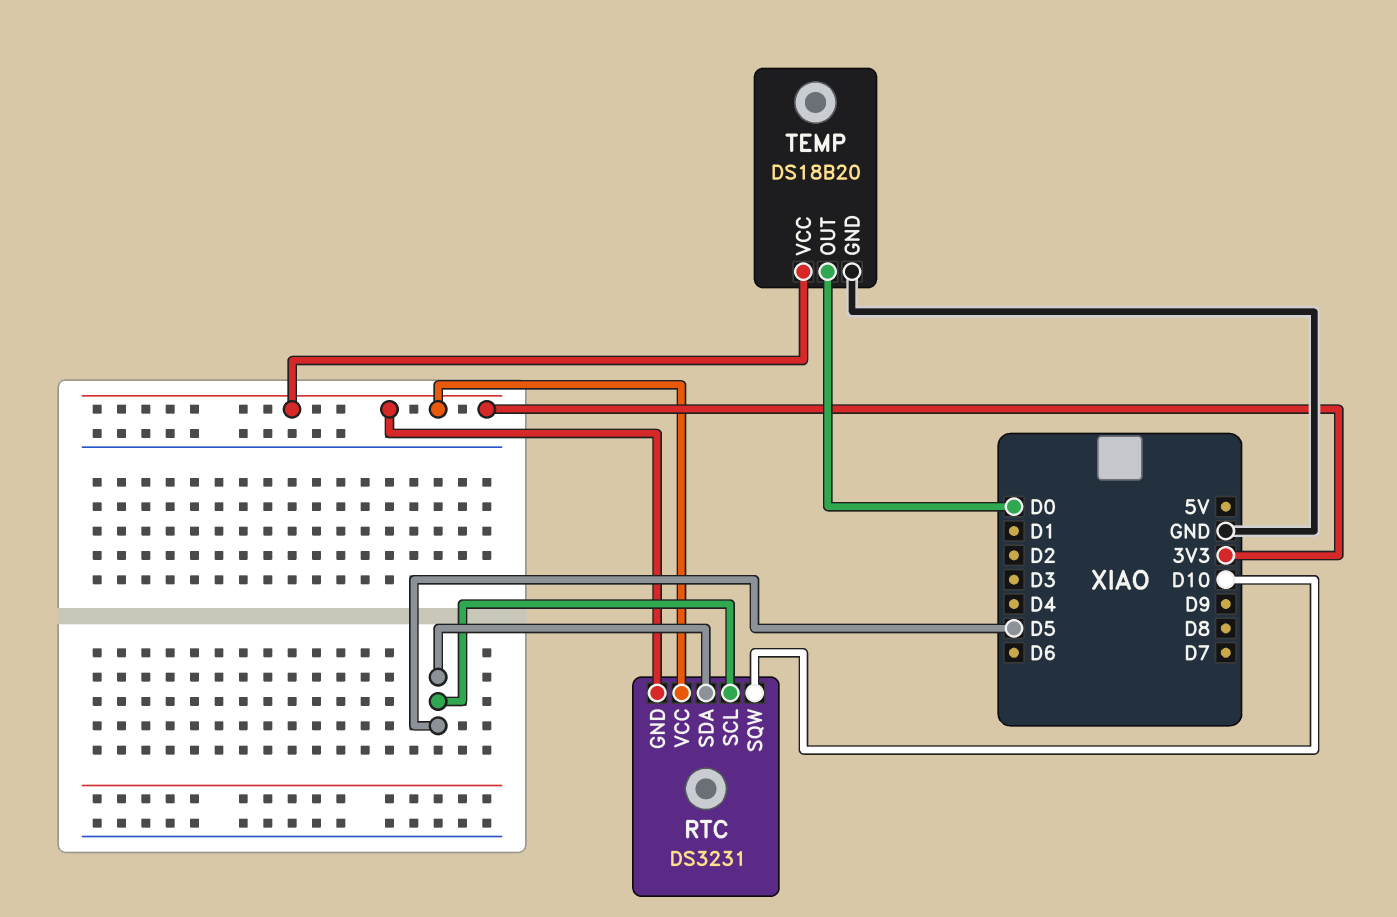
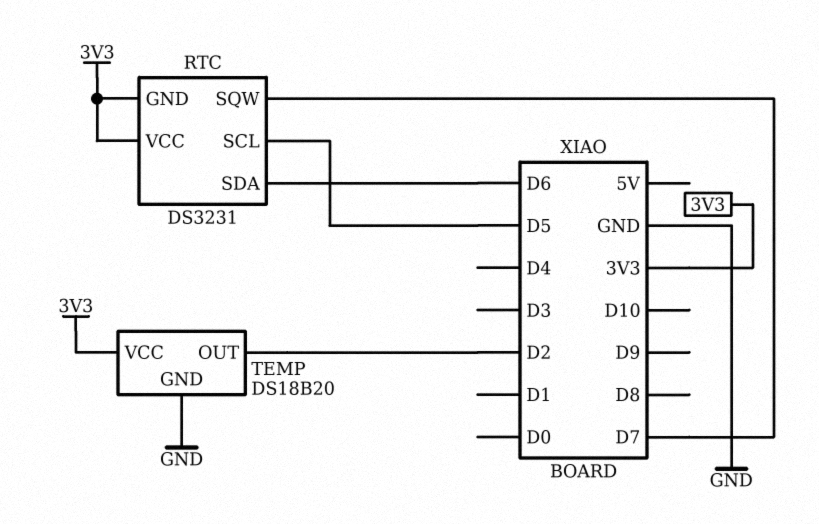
RTC pin SDA: D5 -> D6
RTC pin SQW: D10 -> D7
TEMP pin OUT: D0 -> D2

